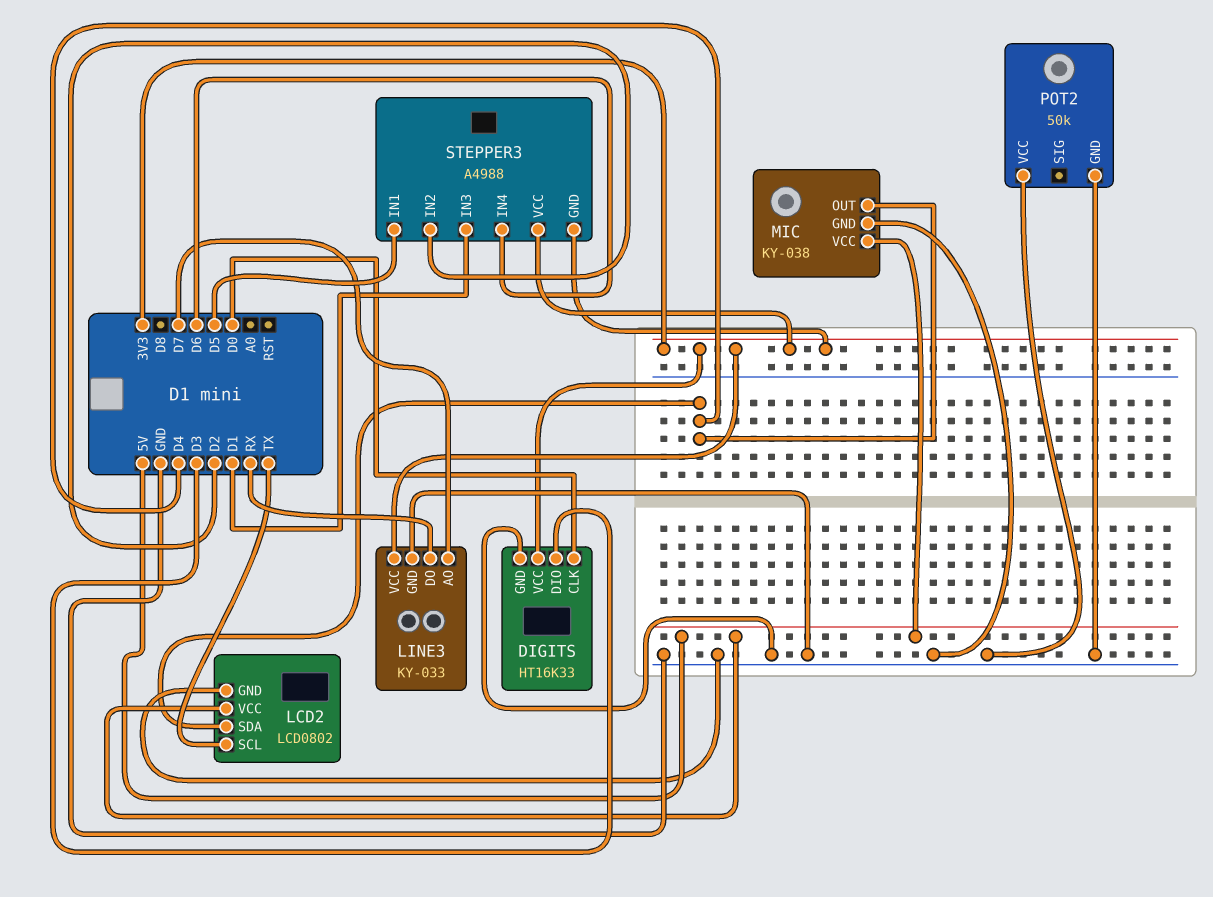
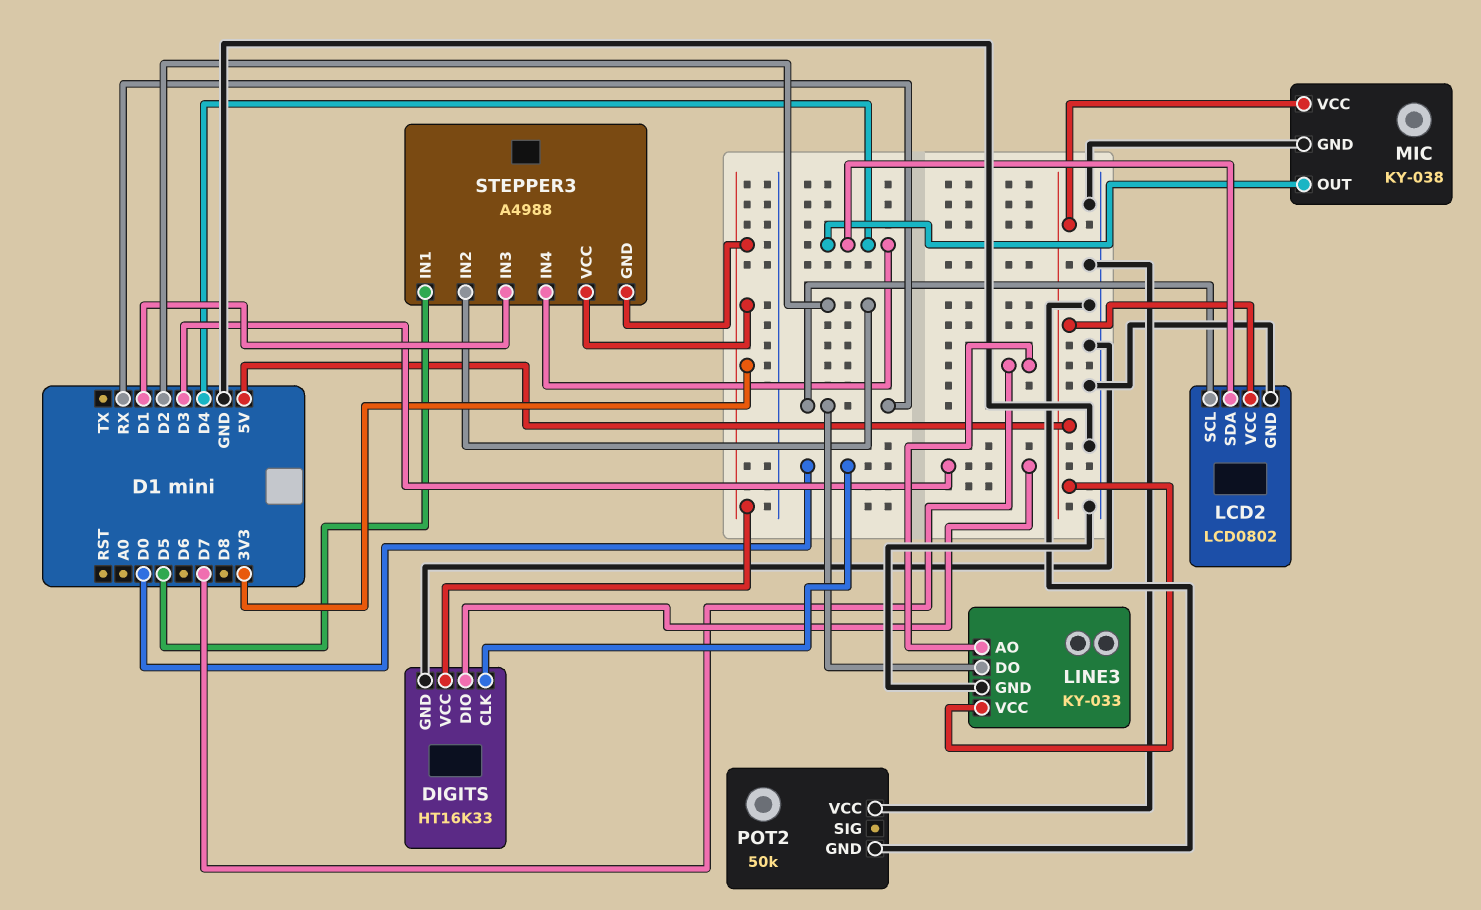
LCD2 pin SCL: TX -> RX
LINE3 pin VCC: 3V3 -> 5V
STEPPER3 pin IN4: D6 -> D4

